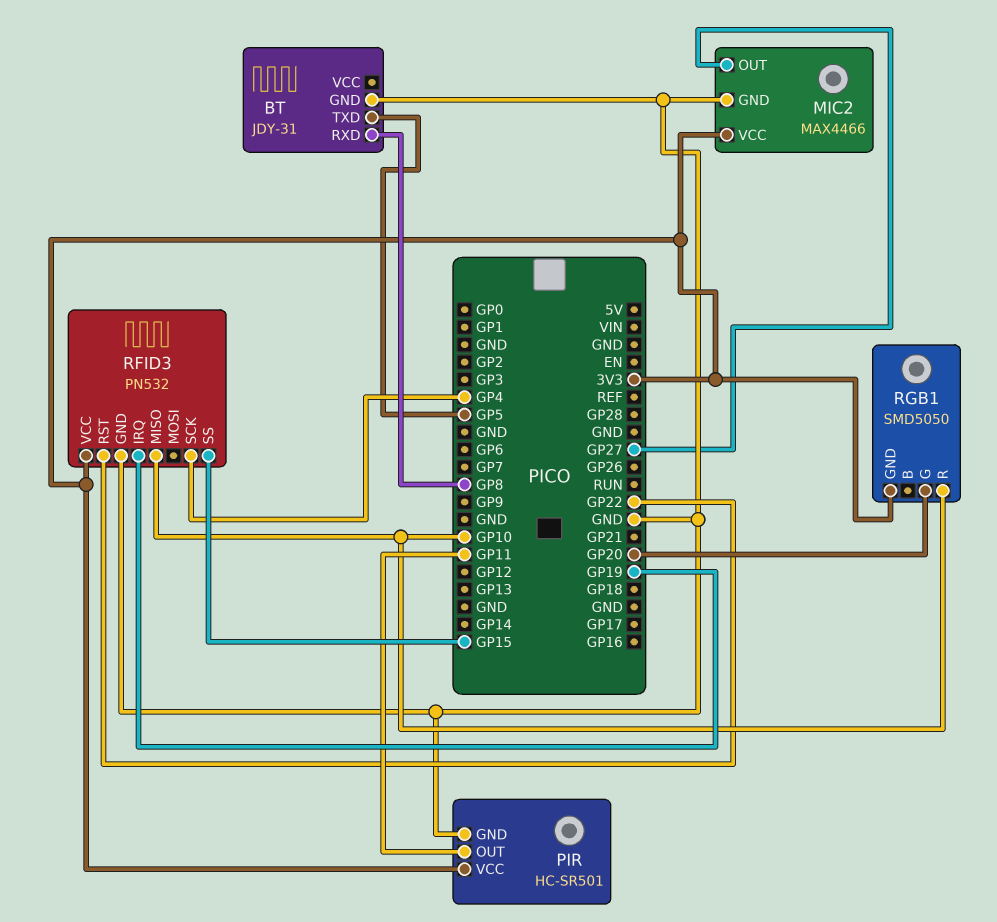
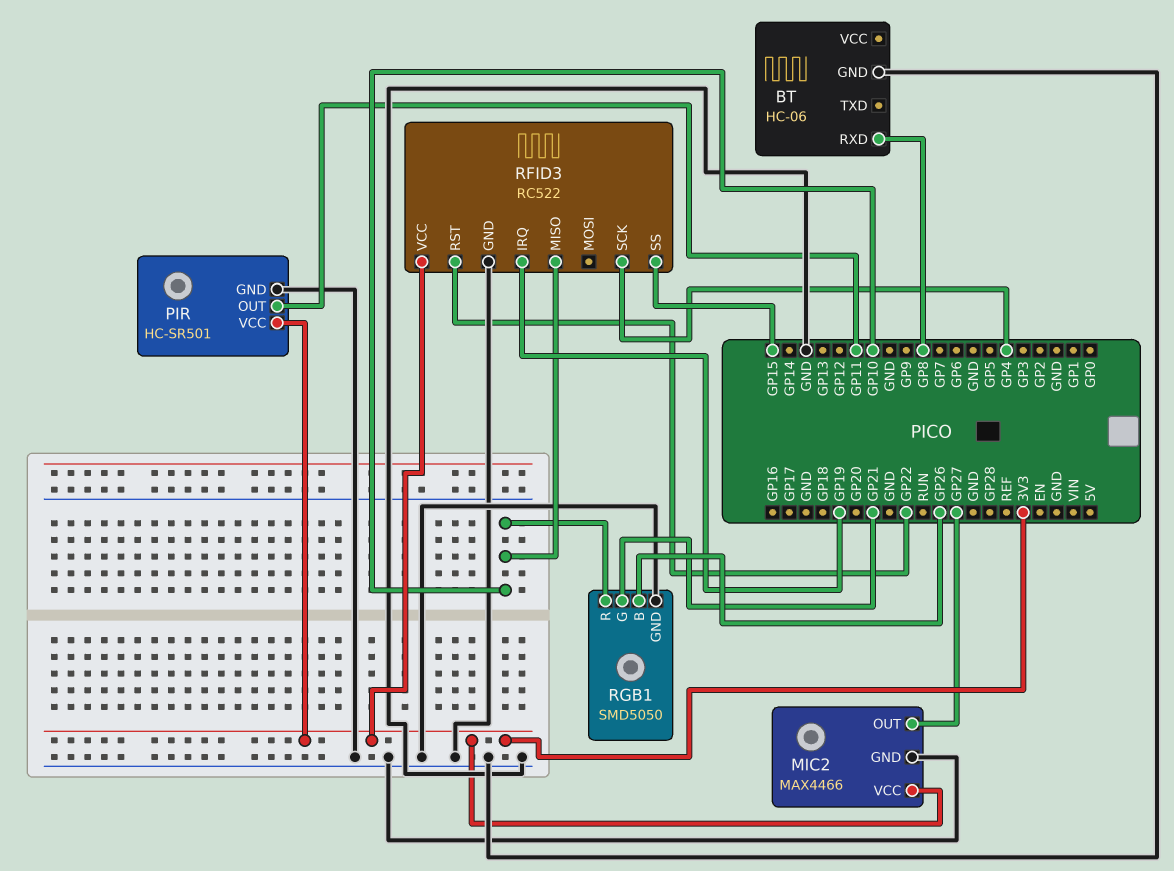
BT: JDY-31 -> HC-06
BT pin TXD: GP5 -> none
RFID3: PN532 -> RC522
RGB1 pin B: none -> GP26
RGB1 pin G: GP20 -> GP21
RGB1 pin GND: 3V3 -> GND

